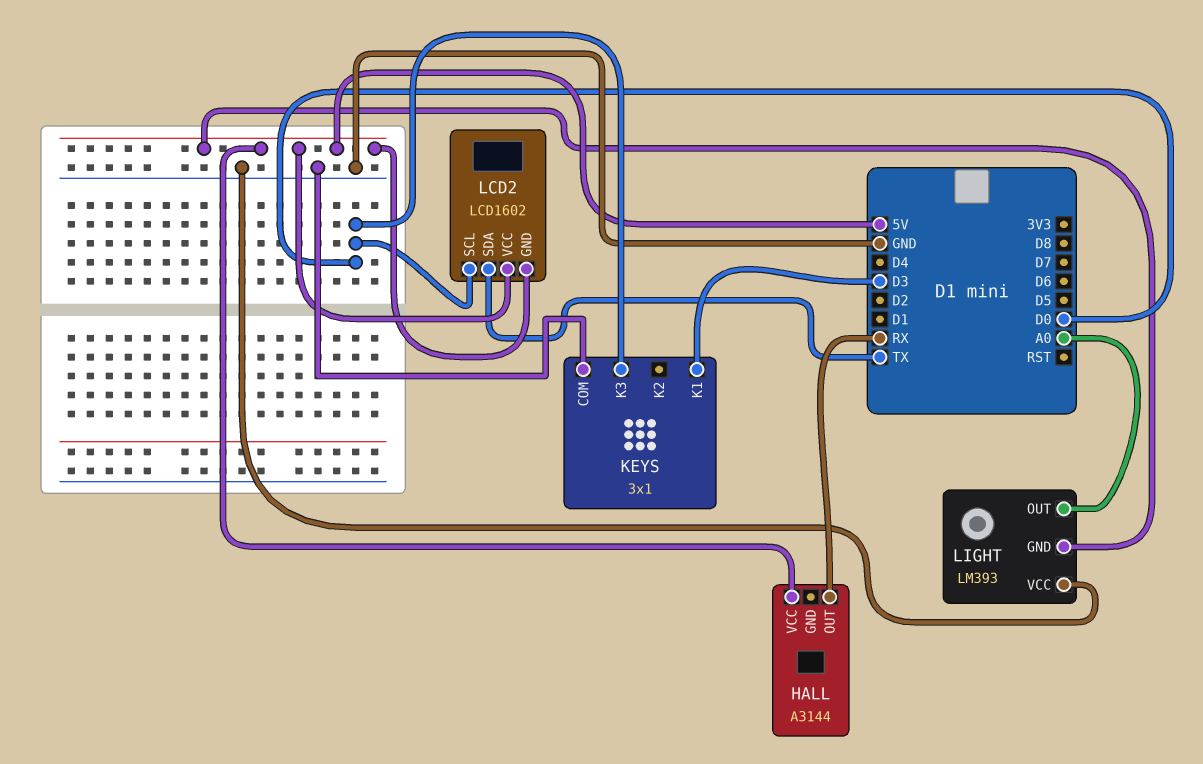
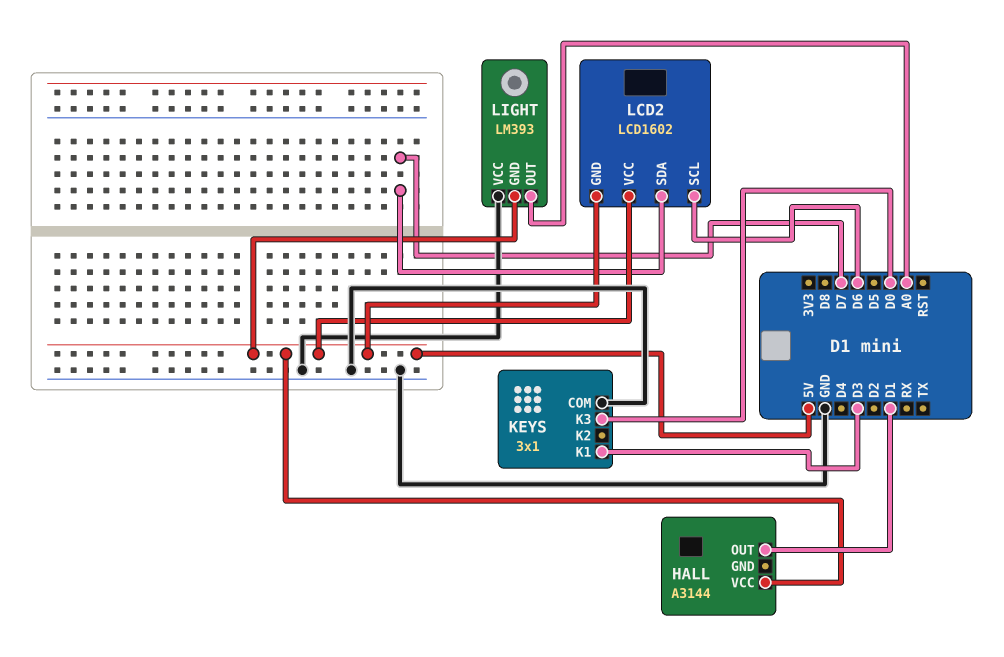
HALL pin OUT: RX -> D1
LCD2 pin SCL: D0 -> D6
LCD2 pin SDA: TX -> D7

